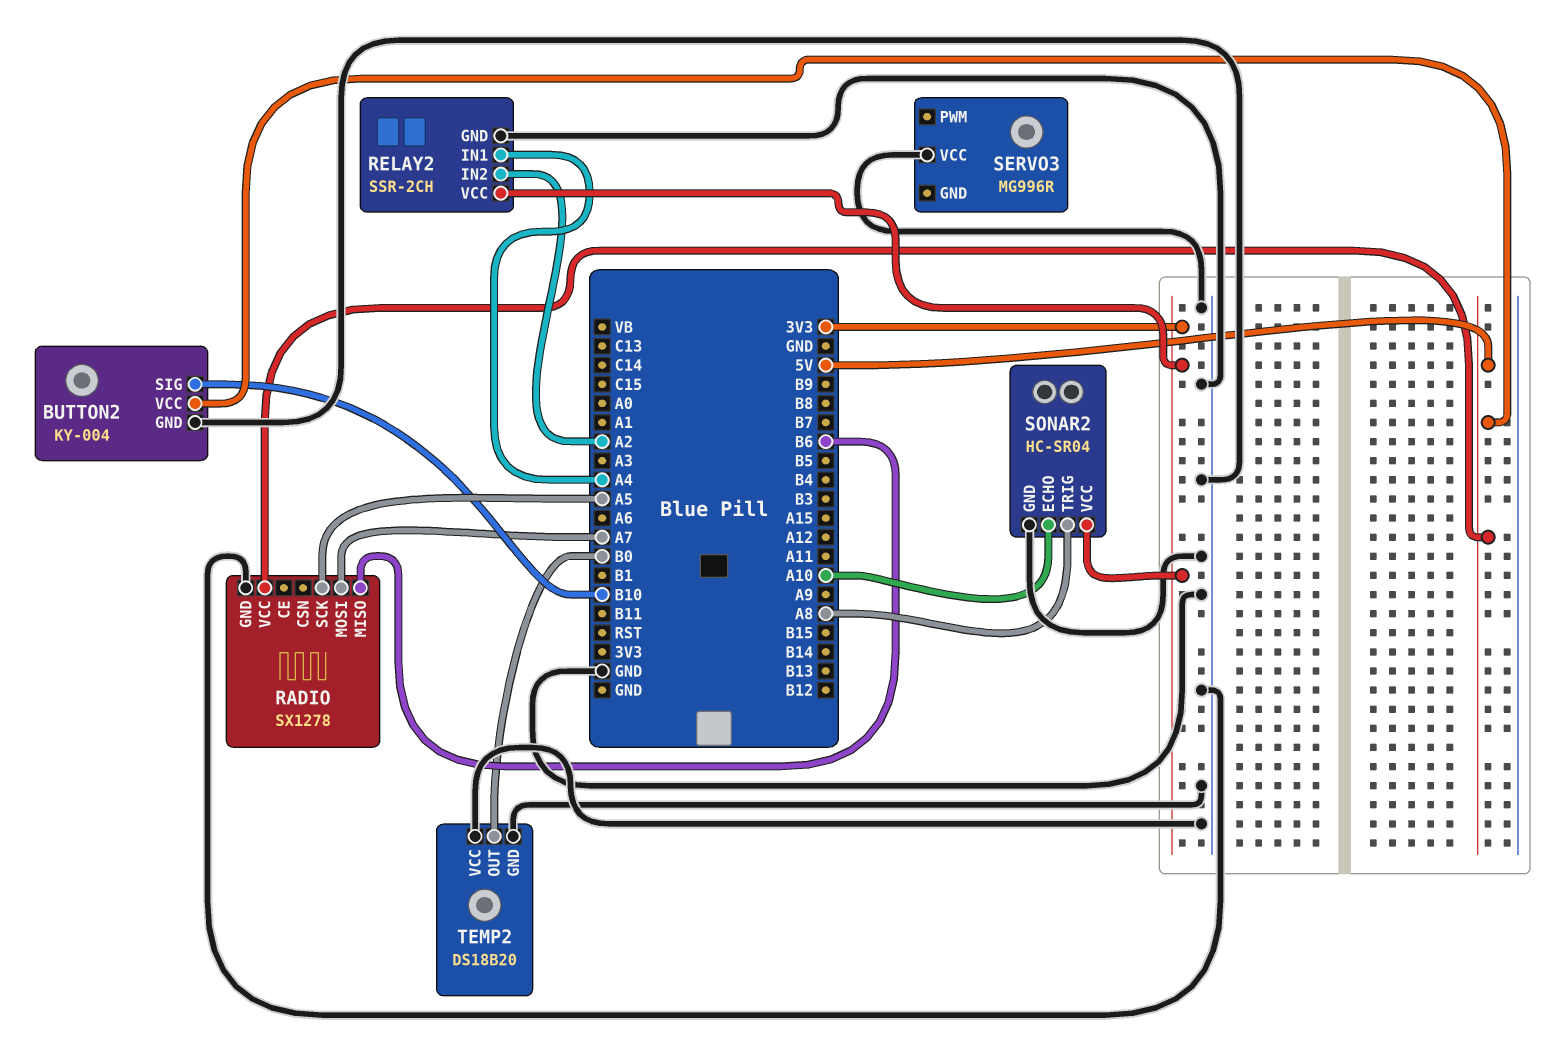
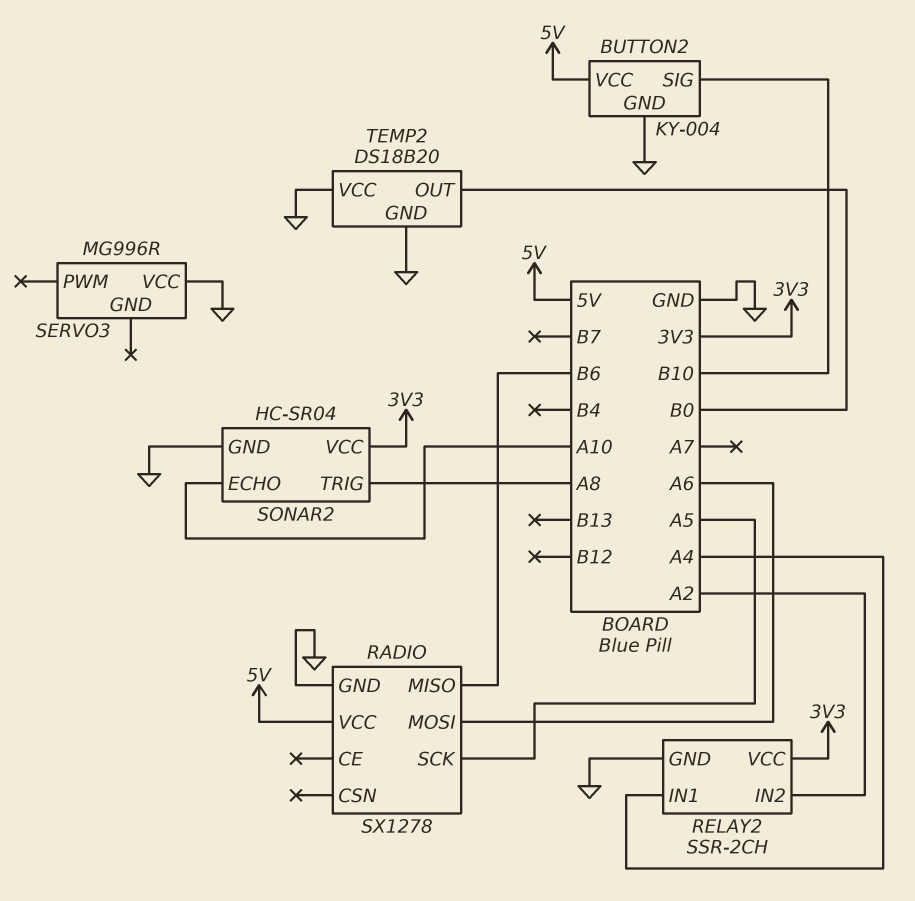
RADIO pin MOSI: A7 -> A6

